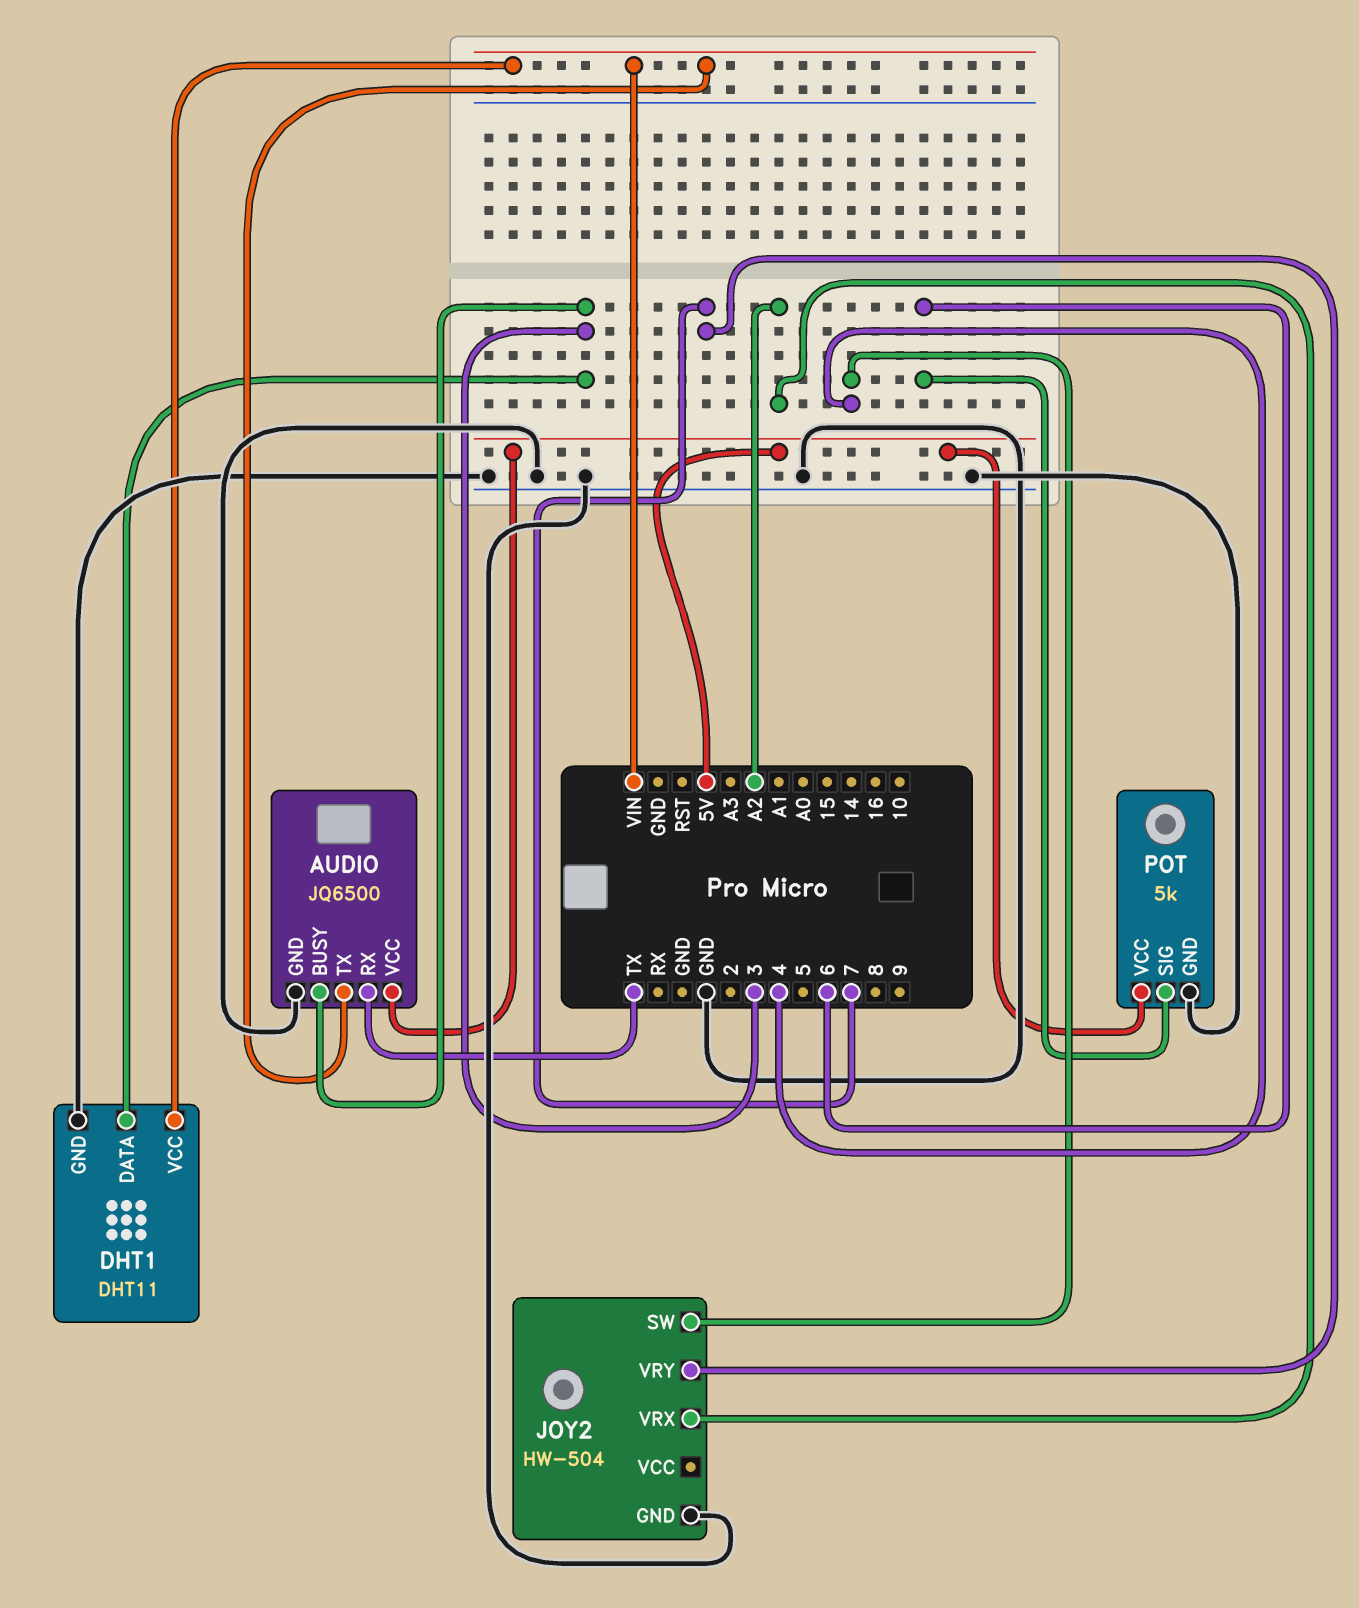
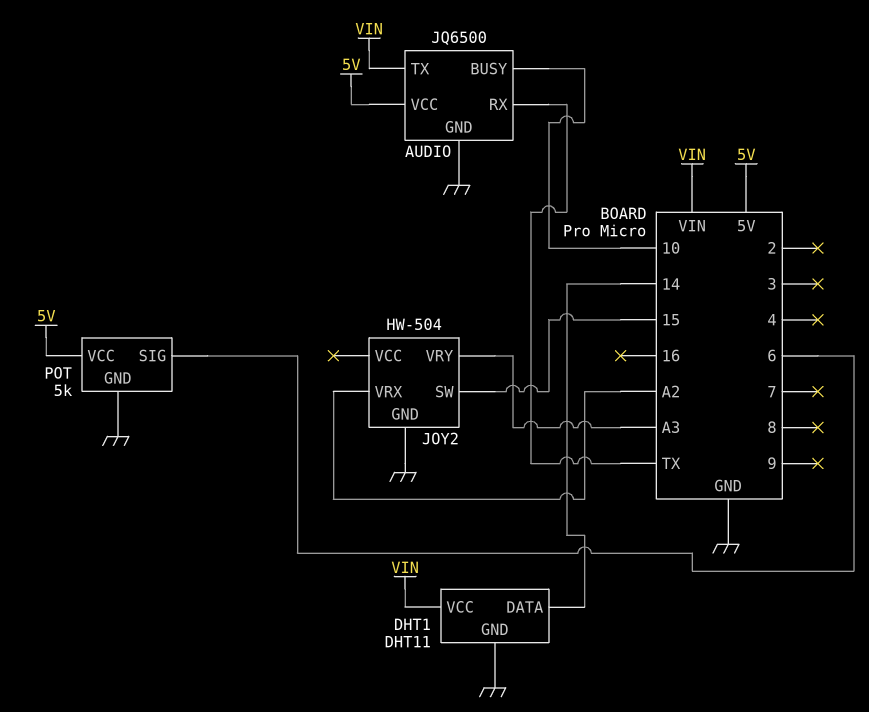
AUDIO pin BUSY: 3 -> 10
DHT1 pin DATA: 3 -> 14
JOY2 pin SW: 4 -> 15
JOY2 pin VRY: 7 -> A3

